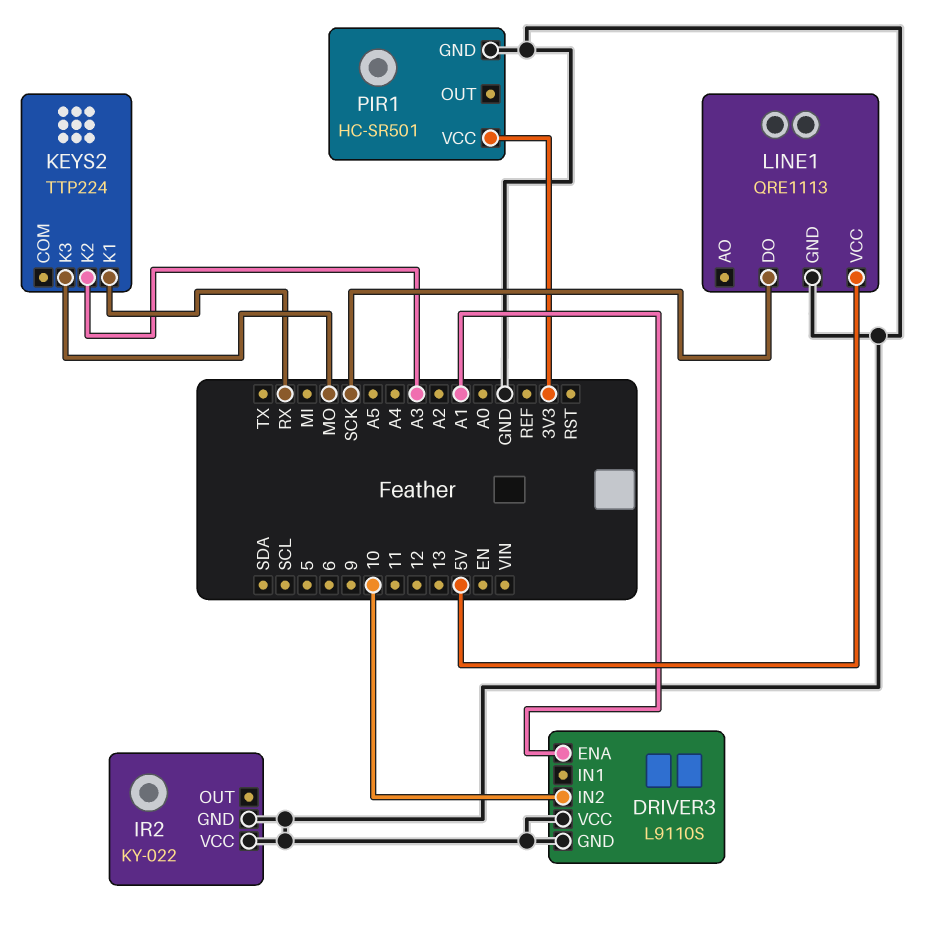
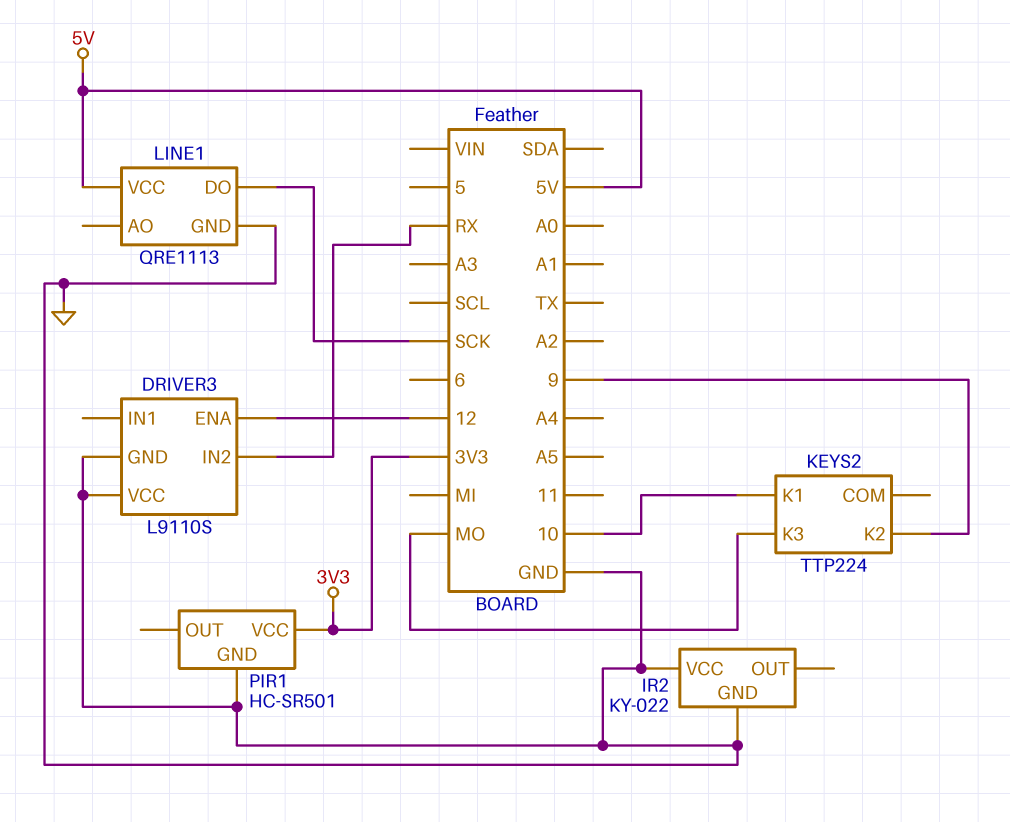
DRIVER3 pin ENA: A1 -> 12
DRIVER3 pin IN2: 10 -> RX
KEYS2 pin K1: RX -> 10
KEYS2 pin K2: A3 -> 9

